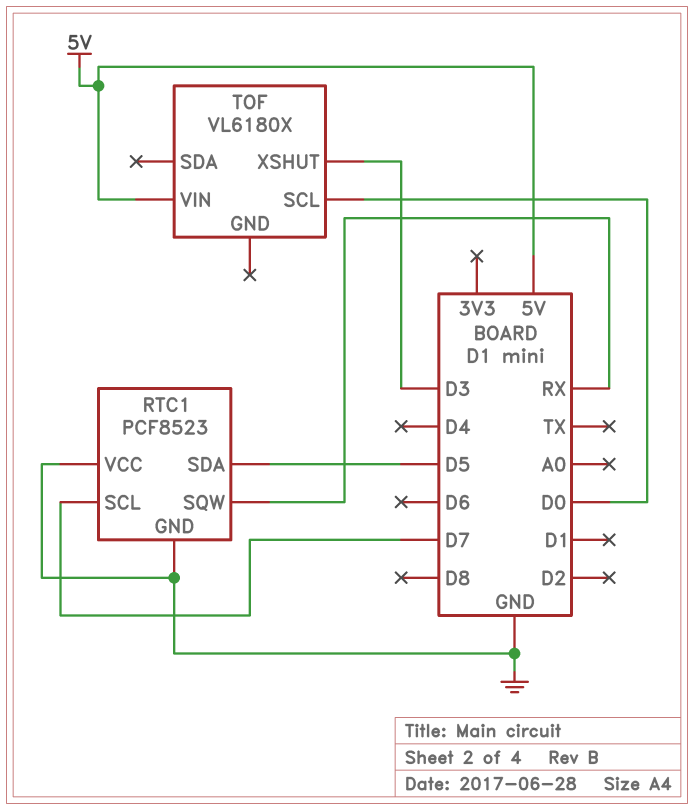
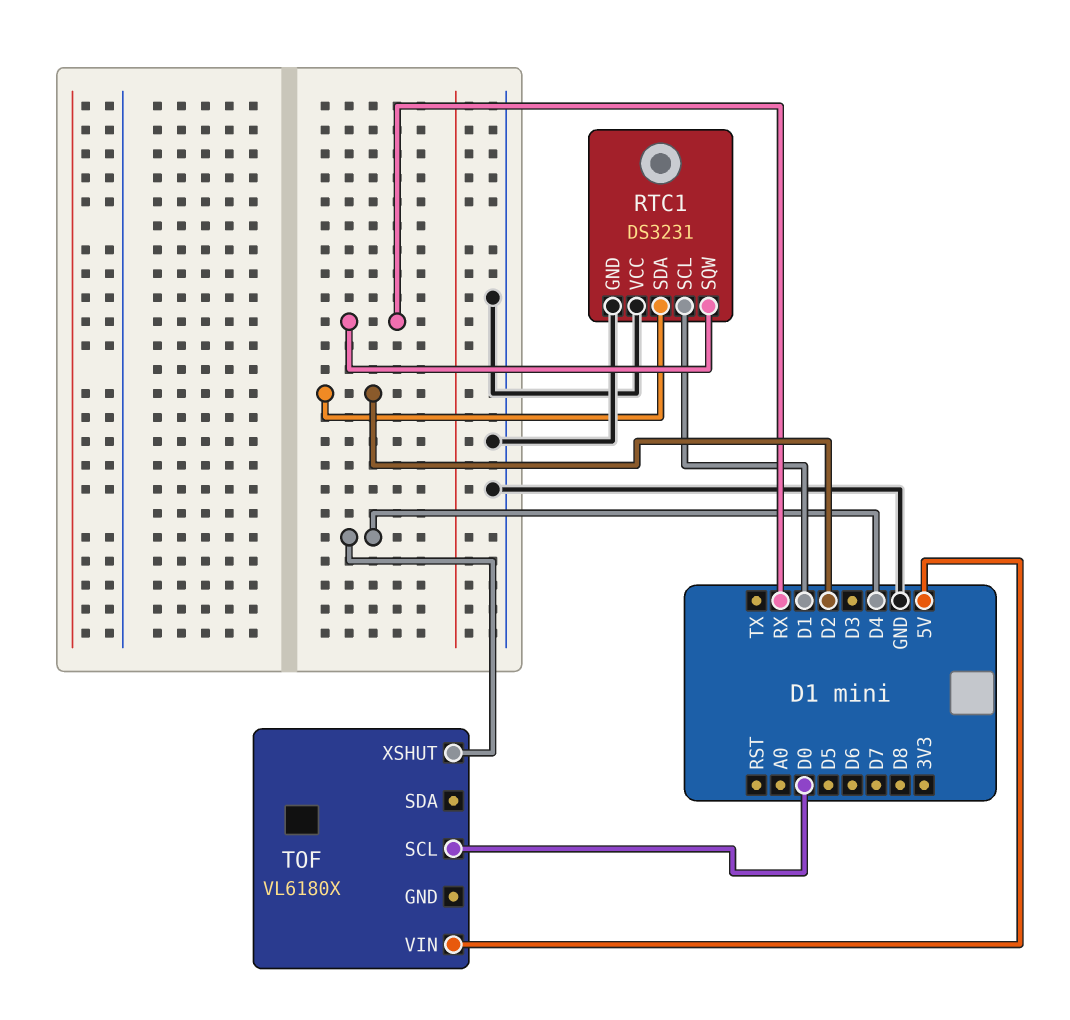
RTC1: PCF8523 -> DS3231
RTC1 pin SCL: D7 -> D1
RTC1 pin SDA: D5 -> D2
TOF pin XSHUT: D3 -> D4

